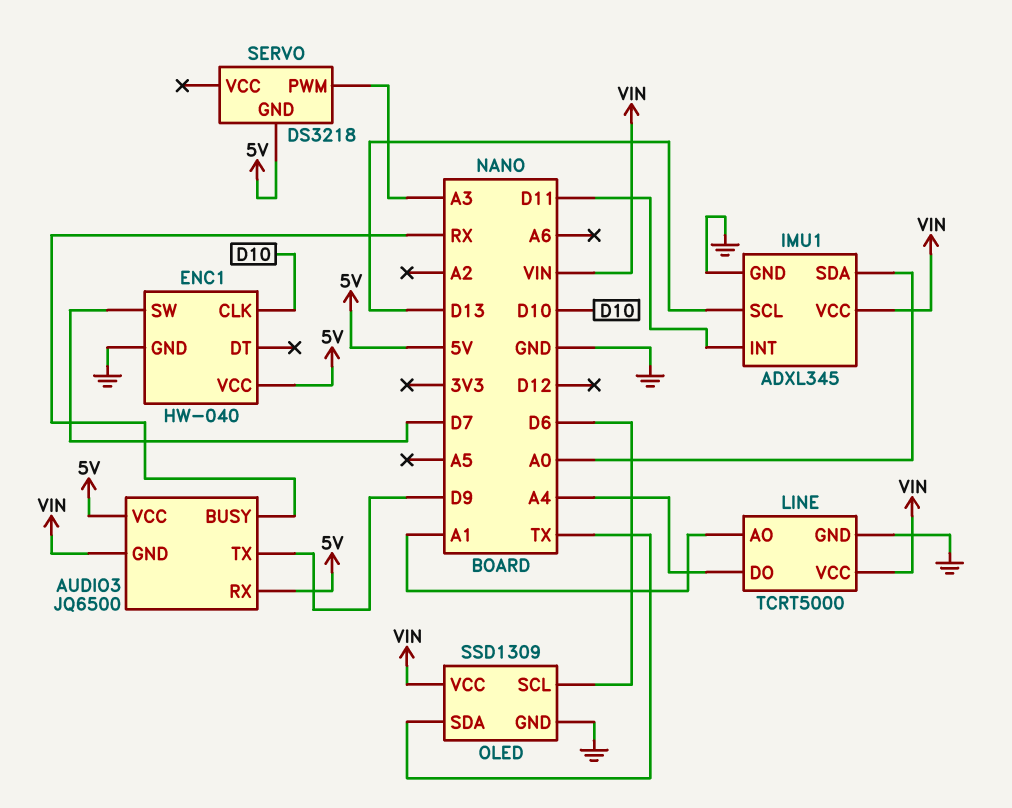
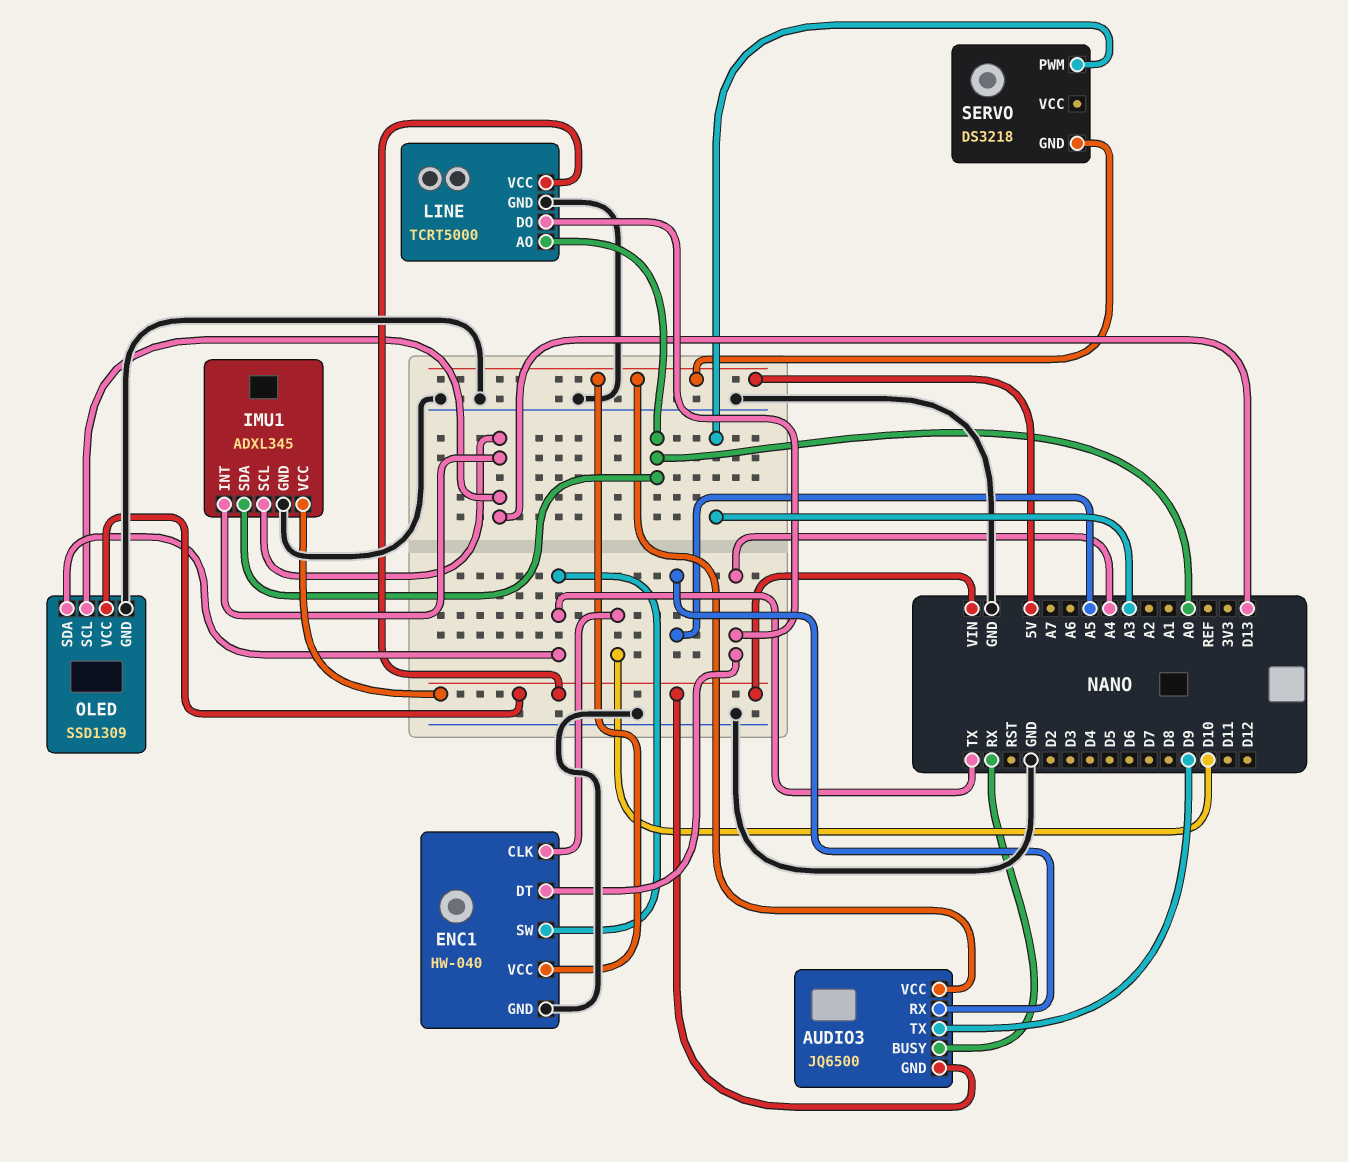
AUDIO3 pin RX: 5V -> A5
ENC1 pin DT: none -> A4
ENC1 pin SW: D7 -> TX
IMU1 pin INT: D11 -> D13
LINE pin AO: A1 -> A0
OLED pin SCL: D6 -> D13

